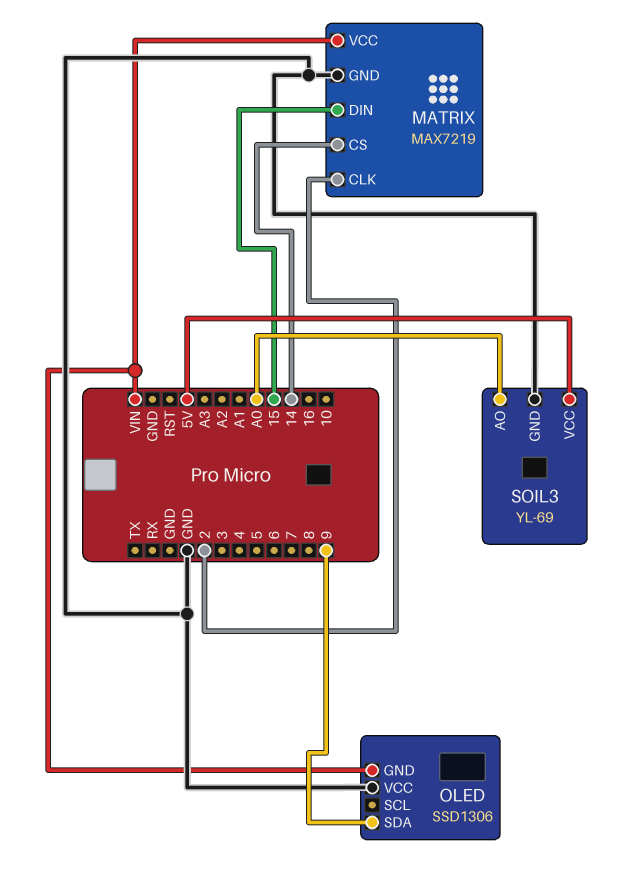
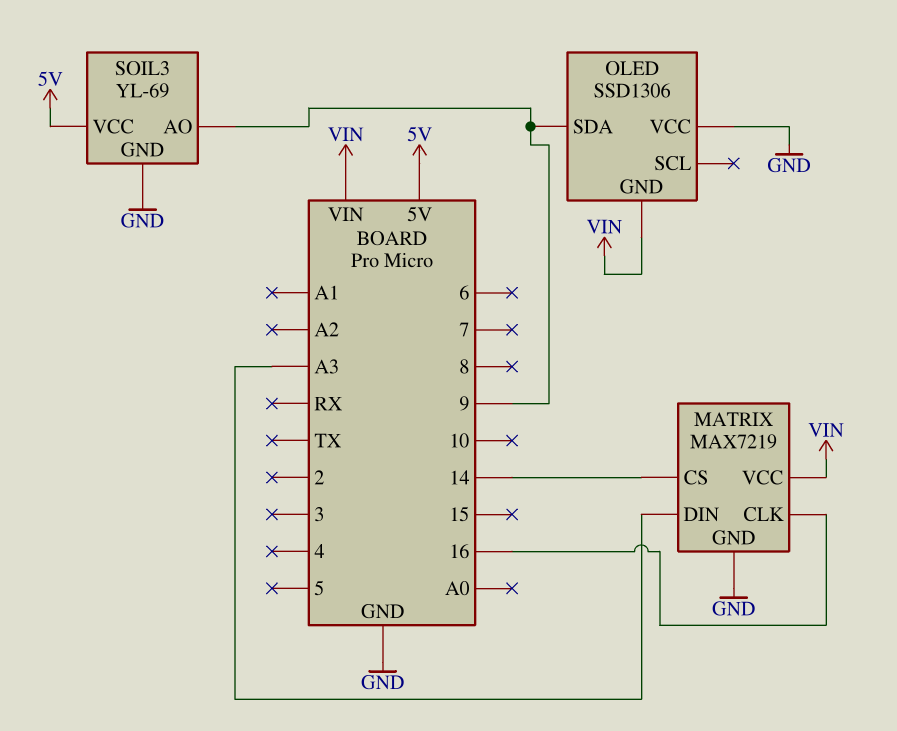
MATRIX pin CLK: 2 -> 16
MATRIX pin DIN: 15 -> A3
SOIL3 pin AO: A0 -> 9

